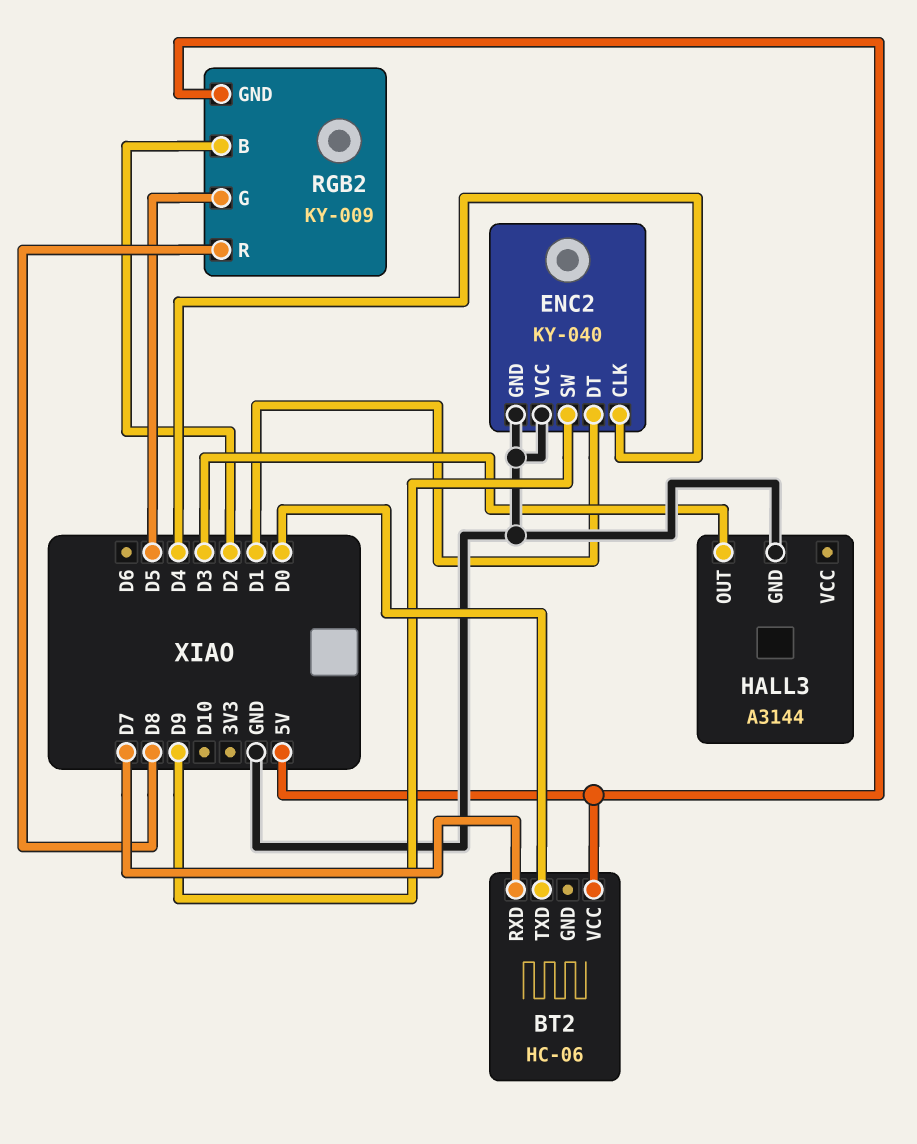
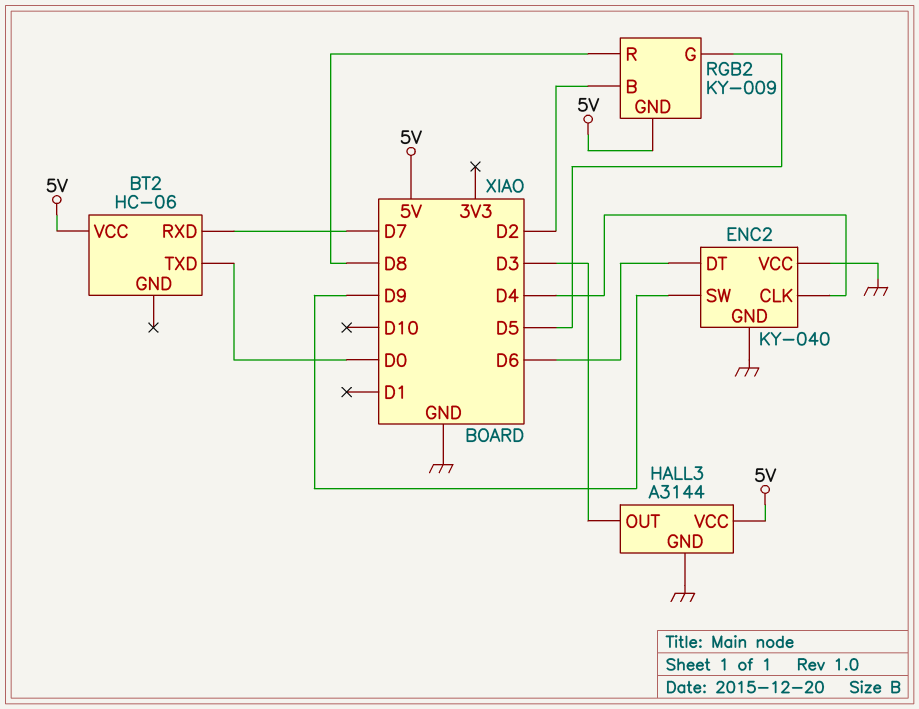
ENC2 pin DT: D1 -> D6
HALL3 pin VCC: none -> 5V

